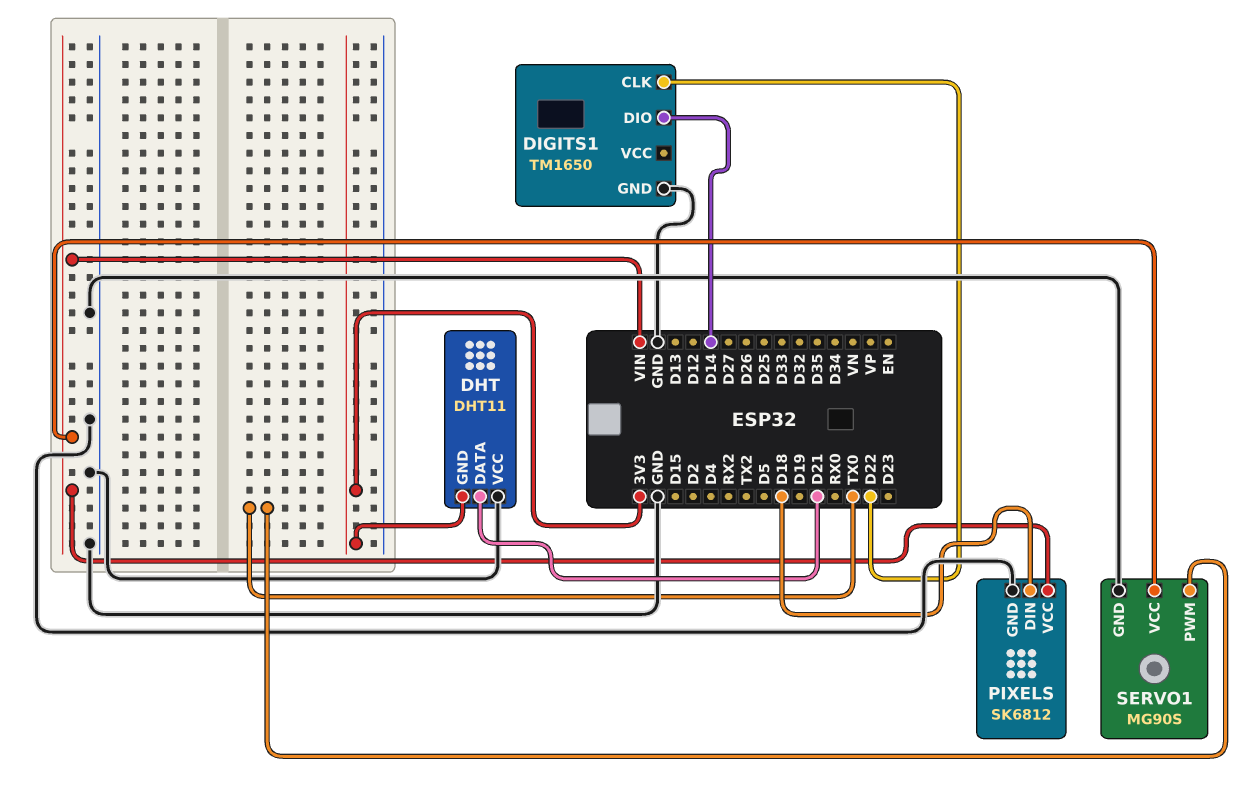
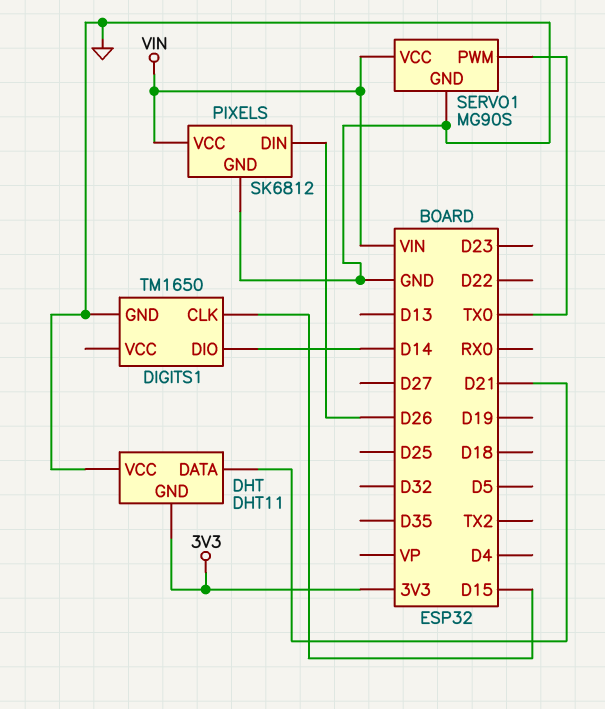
DIGITS1 pin CLK: D22 -> D15
PIXELS pin DIN: D18 -> D26

